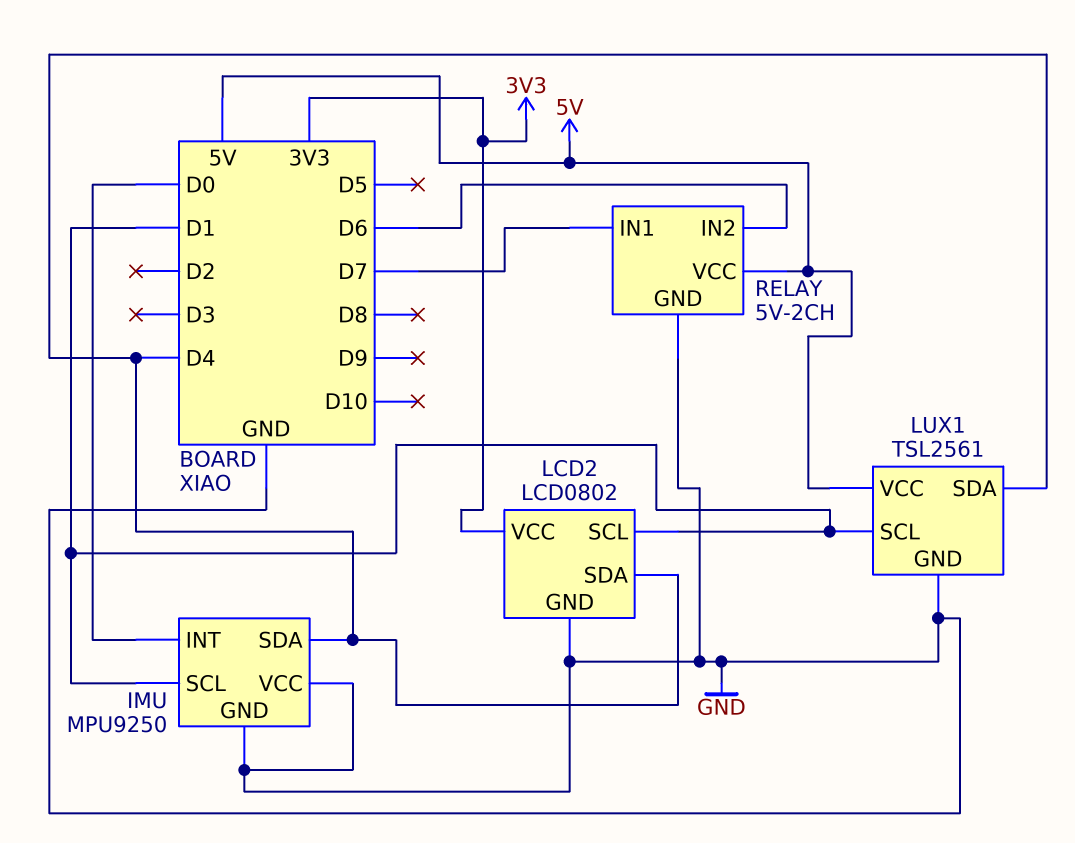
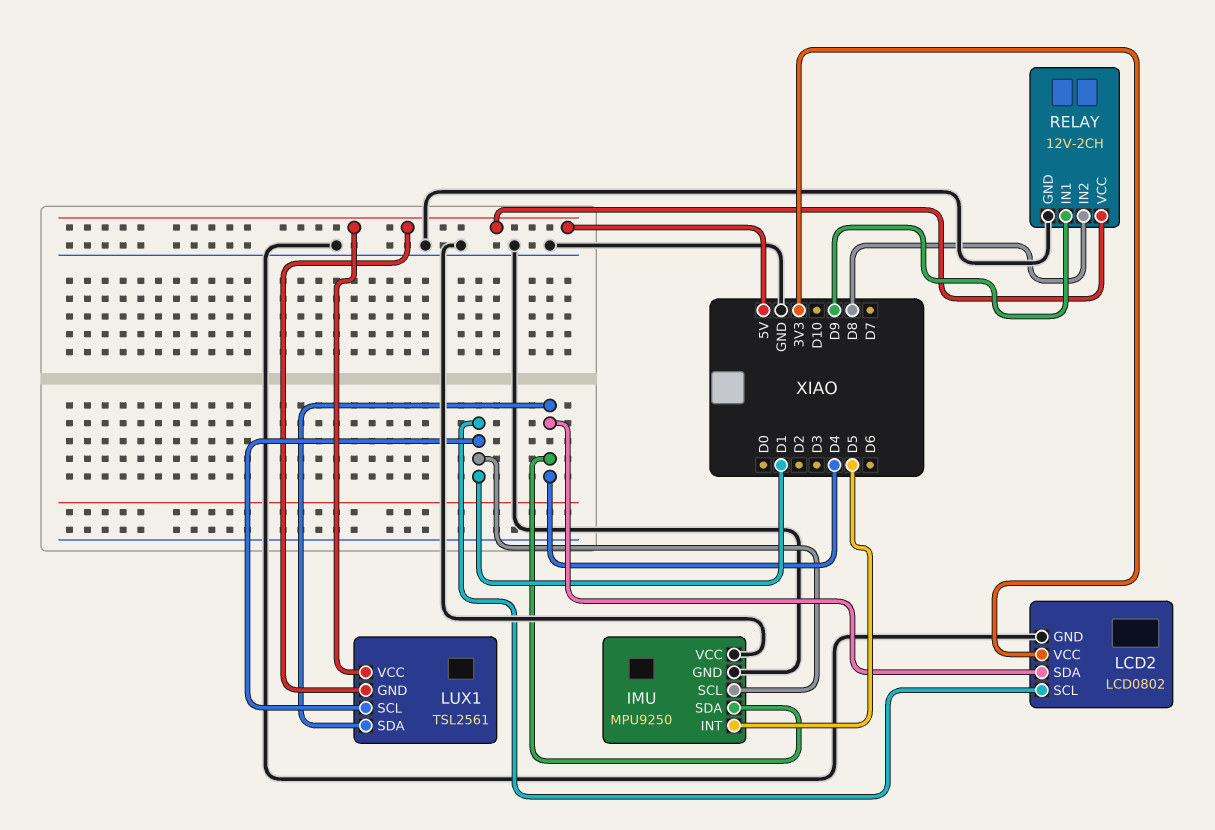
IMU pin INT: D0 -> D5
LUX1 pin GND: GND -> 5V
RELAY: 5V-2CH -> 12V-2CH
RELAY pin IN1: D7 -> D9
RELAY pin IN2: D6 -> D8

